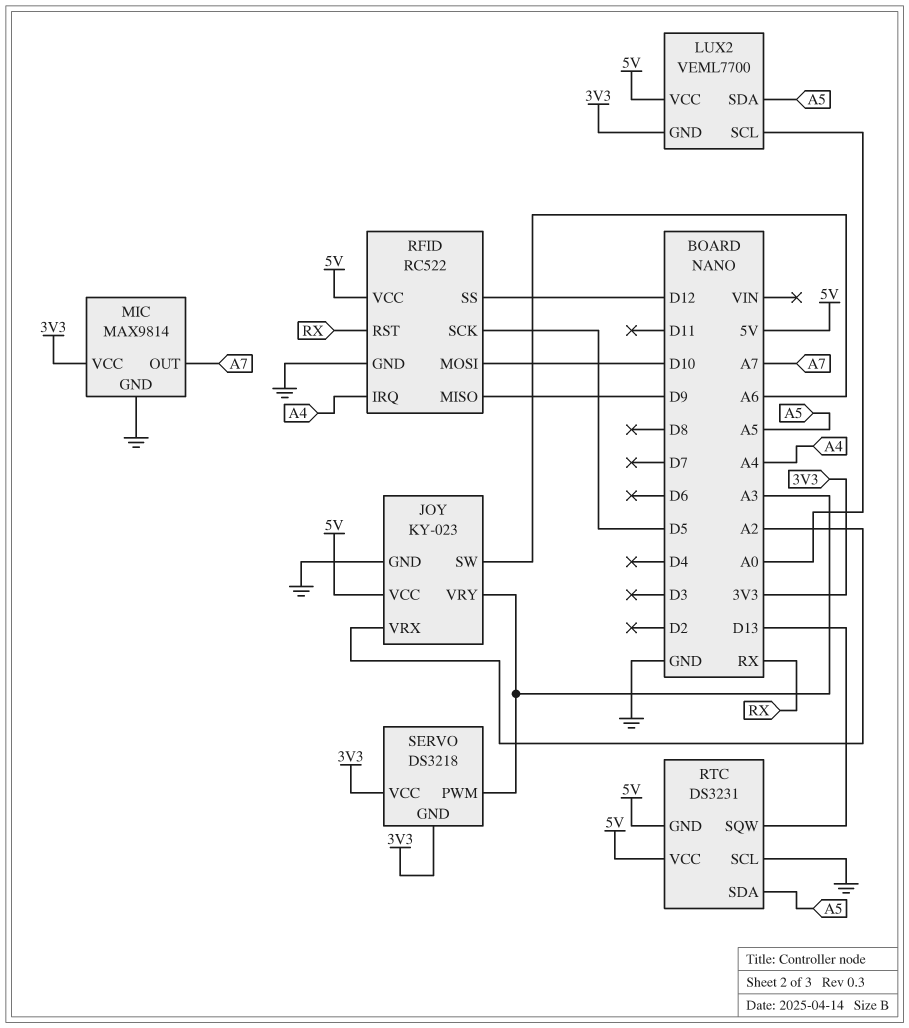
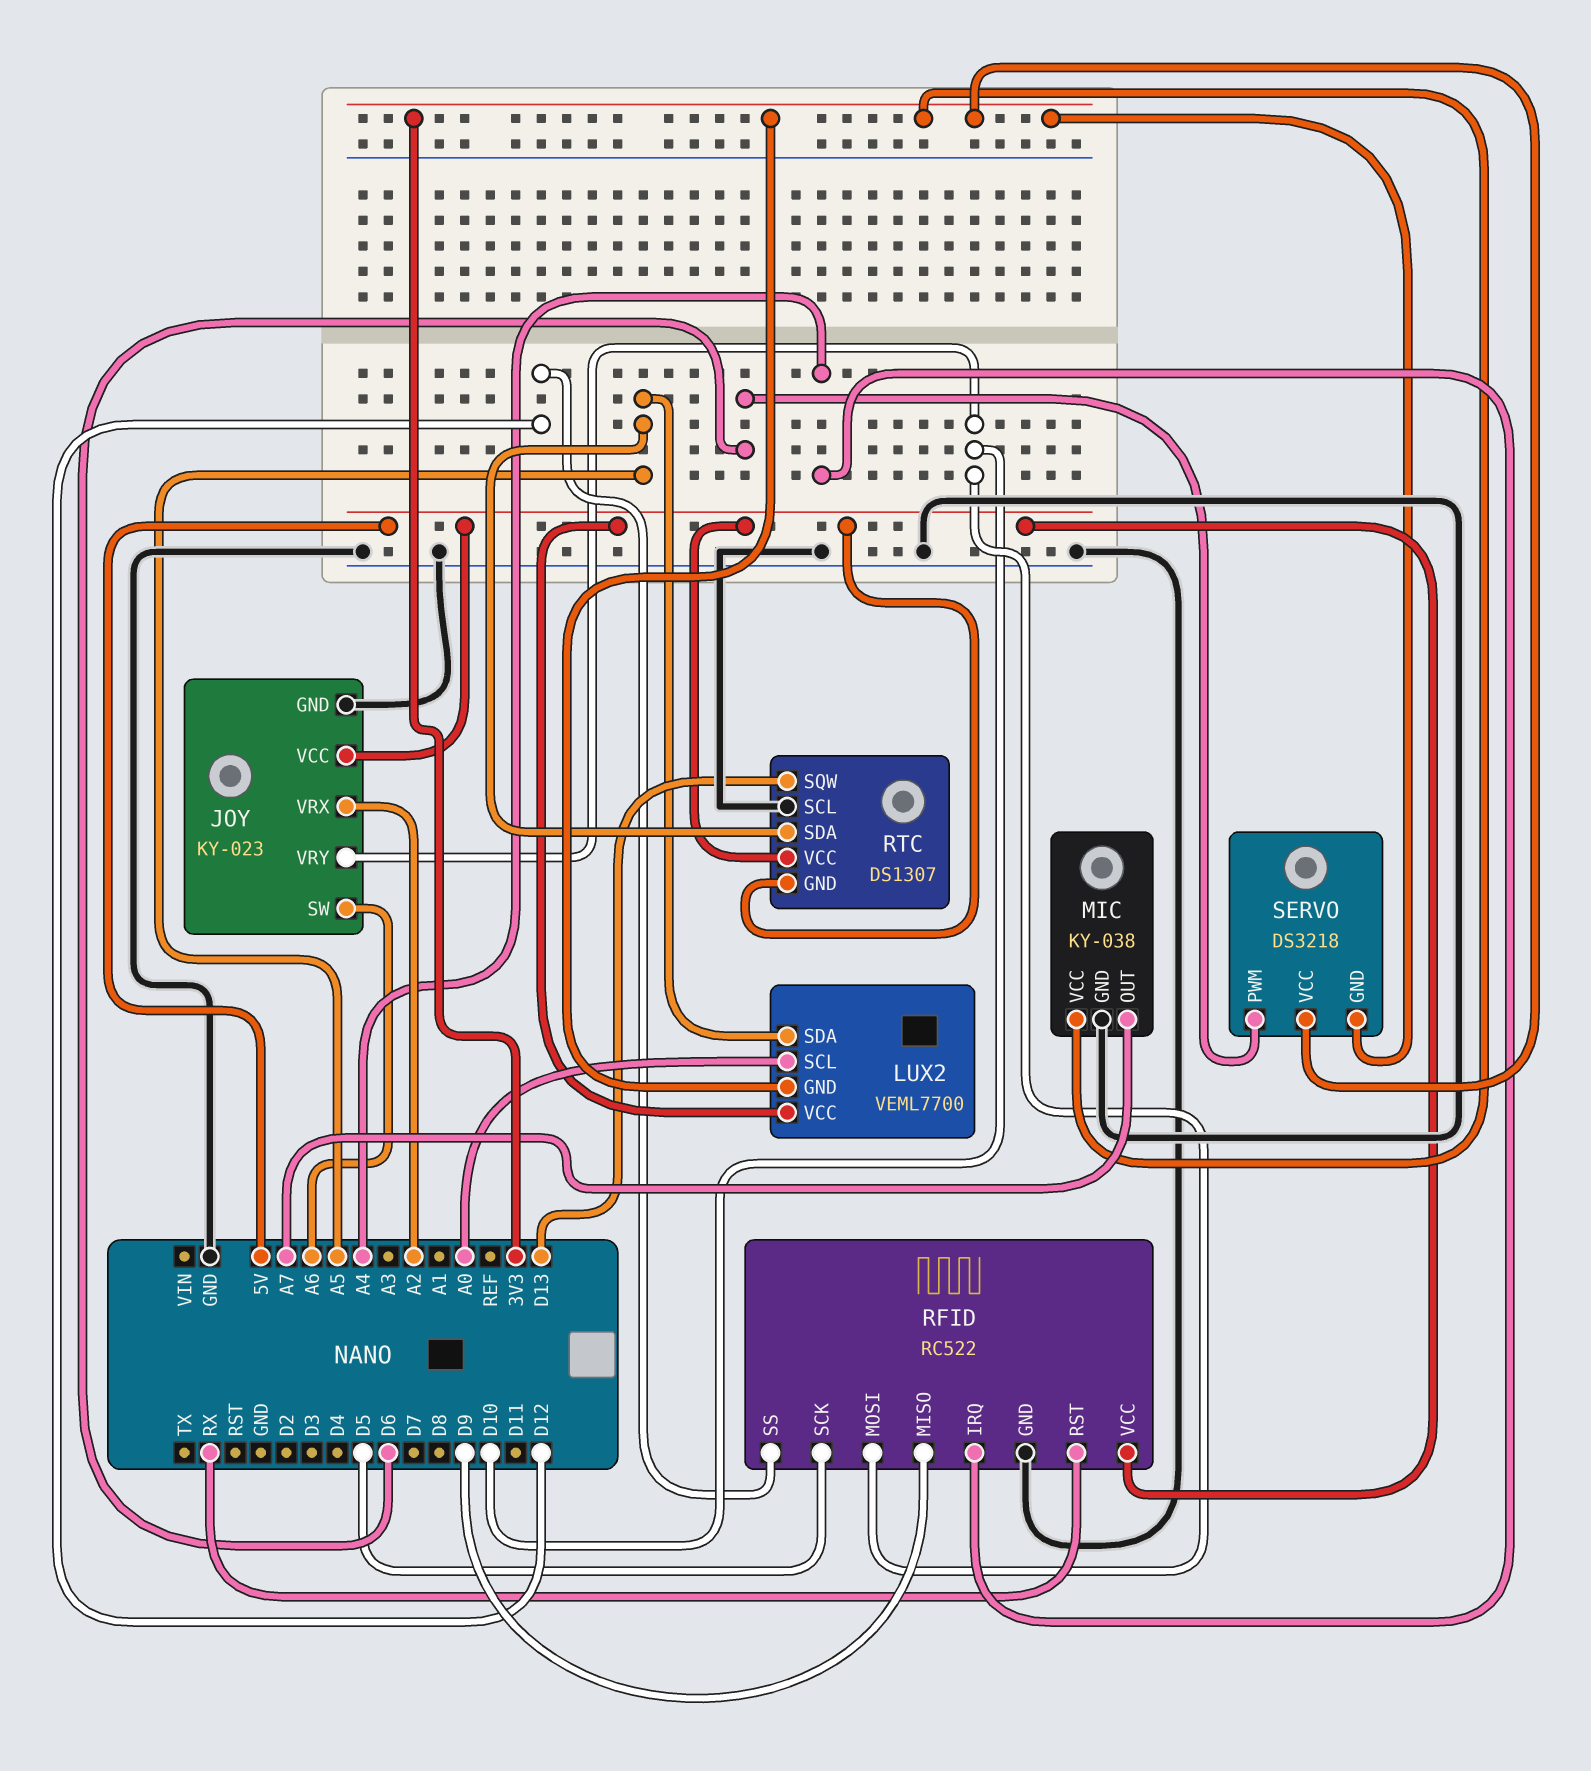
JOY pin VRY: A3 -> D10
MIC: MAX9814 -> KY-038
RTC: DS3231 -> DS1307
SERVO pin PWM: A3 -> D6

